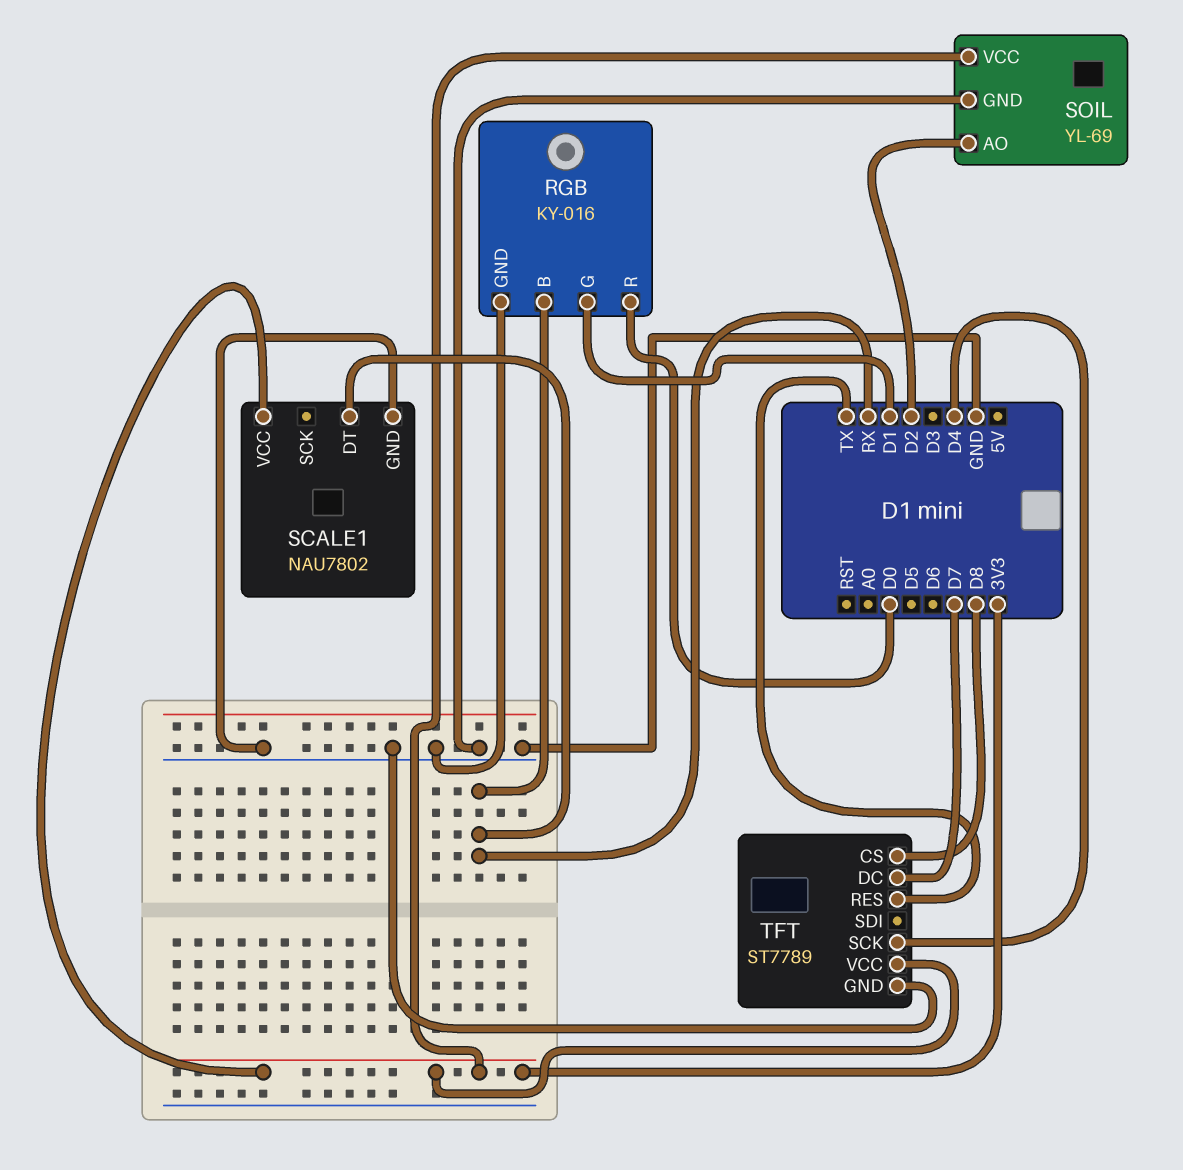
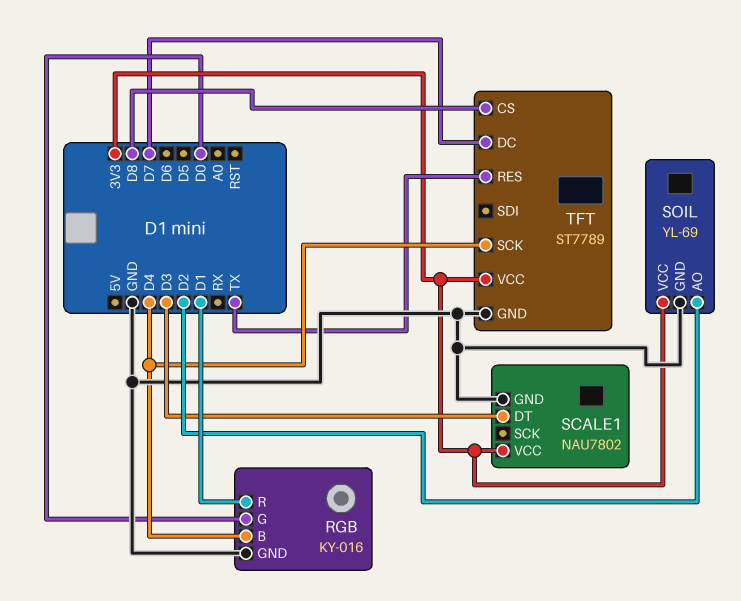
RGB pin B: RX -> D4
RGB pin G: D1 -> D0
RGB pin R: D0 -> D1
SCALE1 pin DT: RX -> D3

